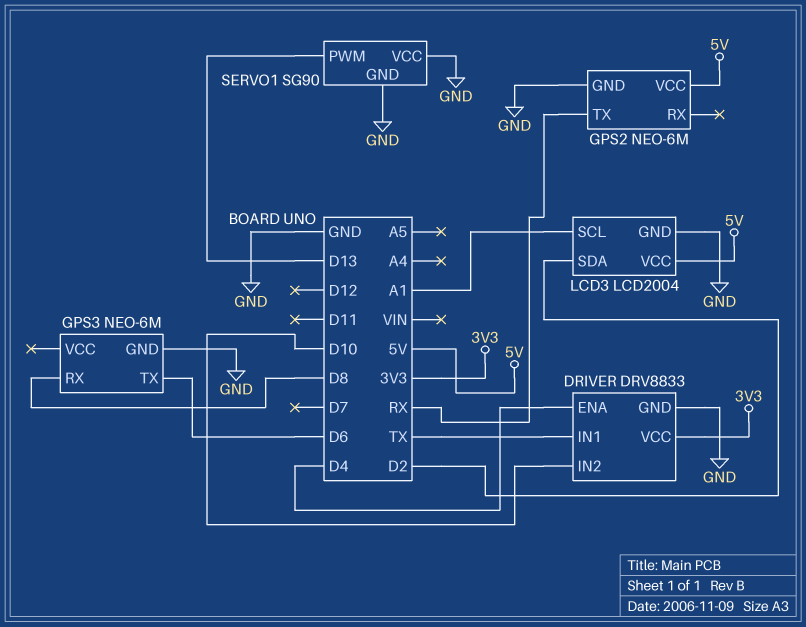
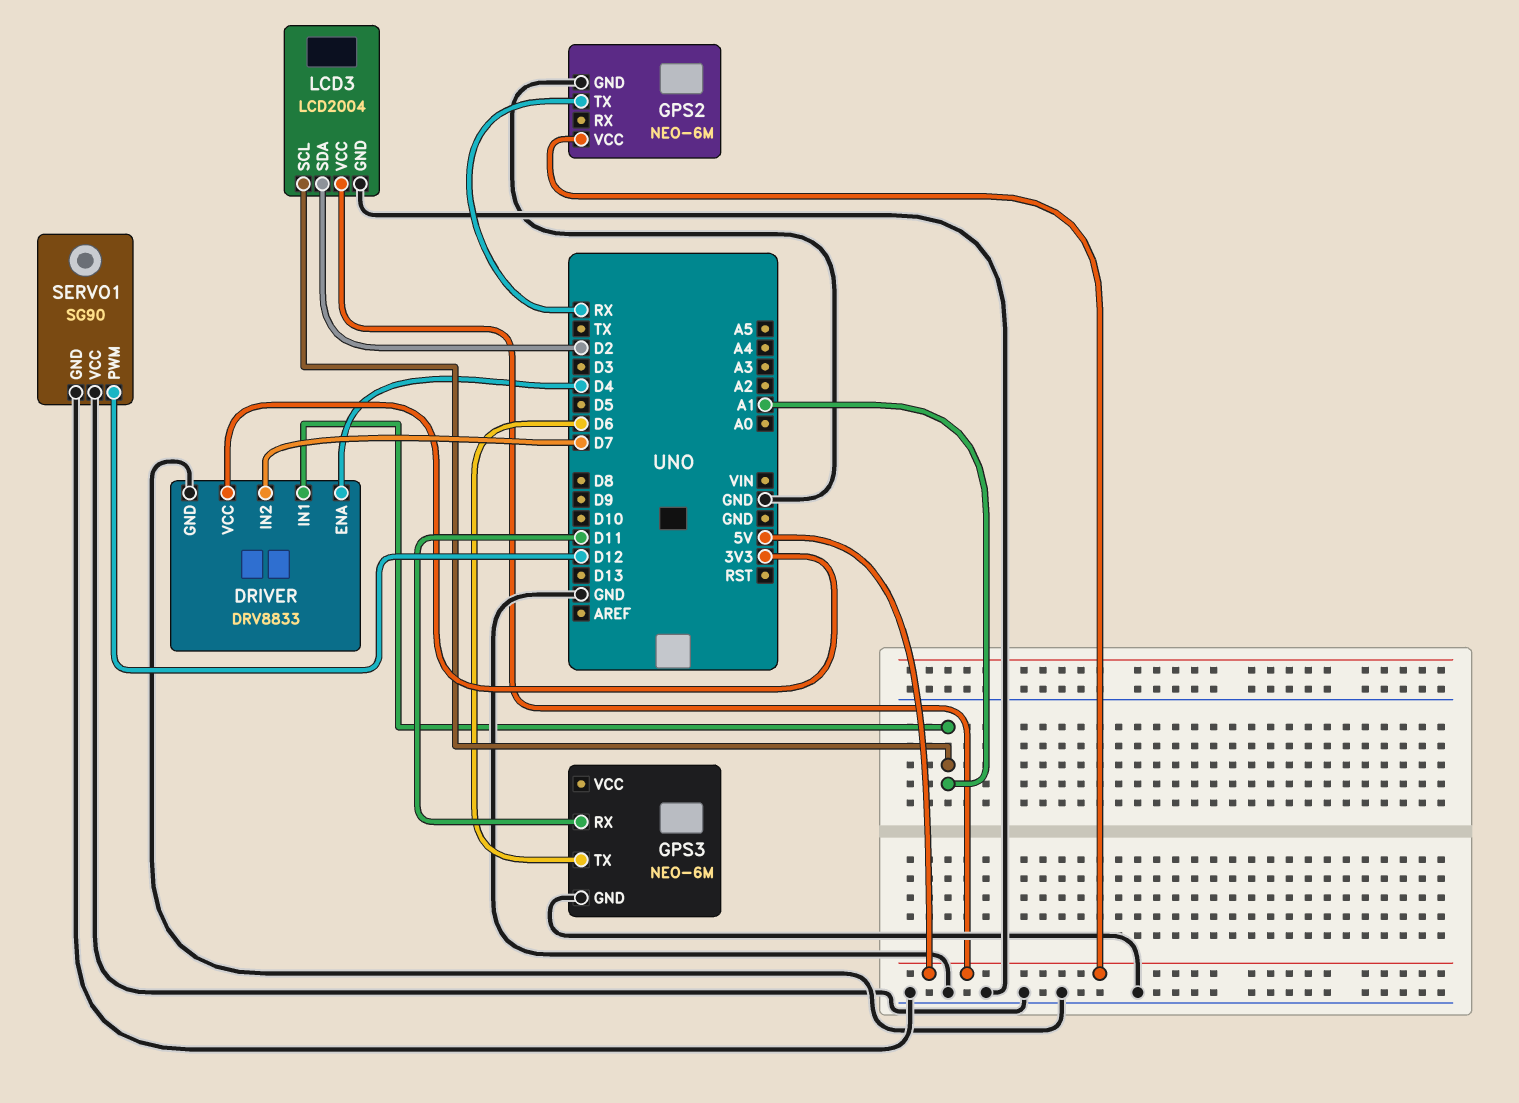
DRIVER pin IN1: TX -> A1
DRIVER pin IN2: D10 -> D7
GPS3 pin RX: D8 -> D11
SERVO1 pin PWM: D13 -> D12

